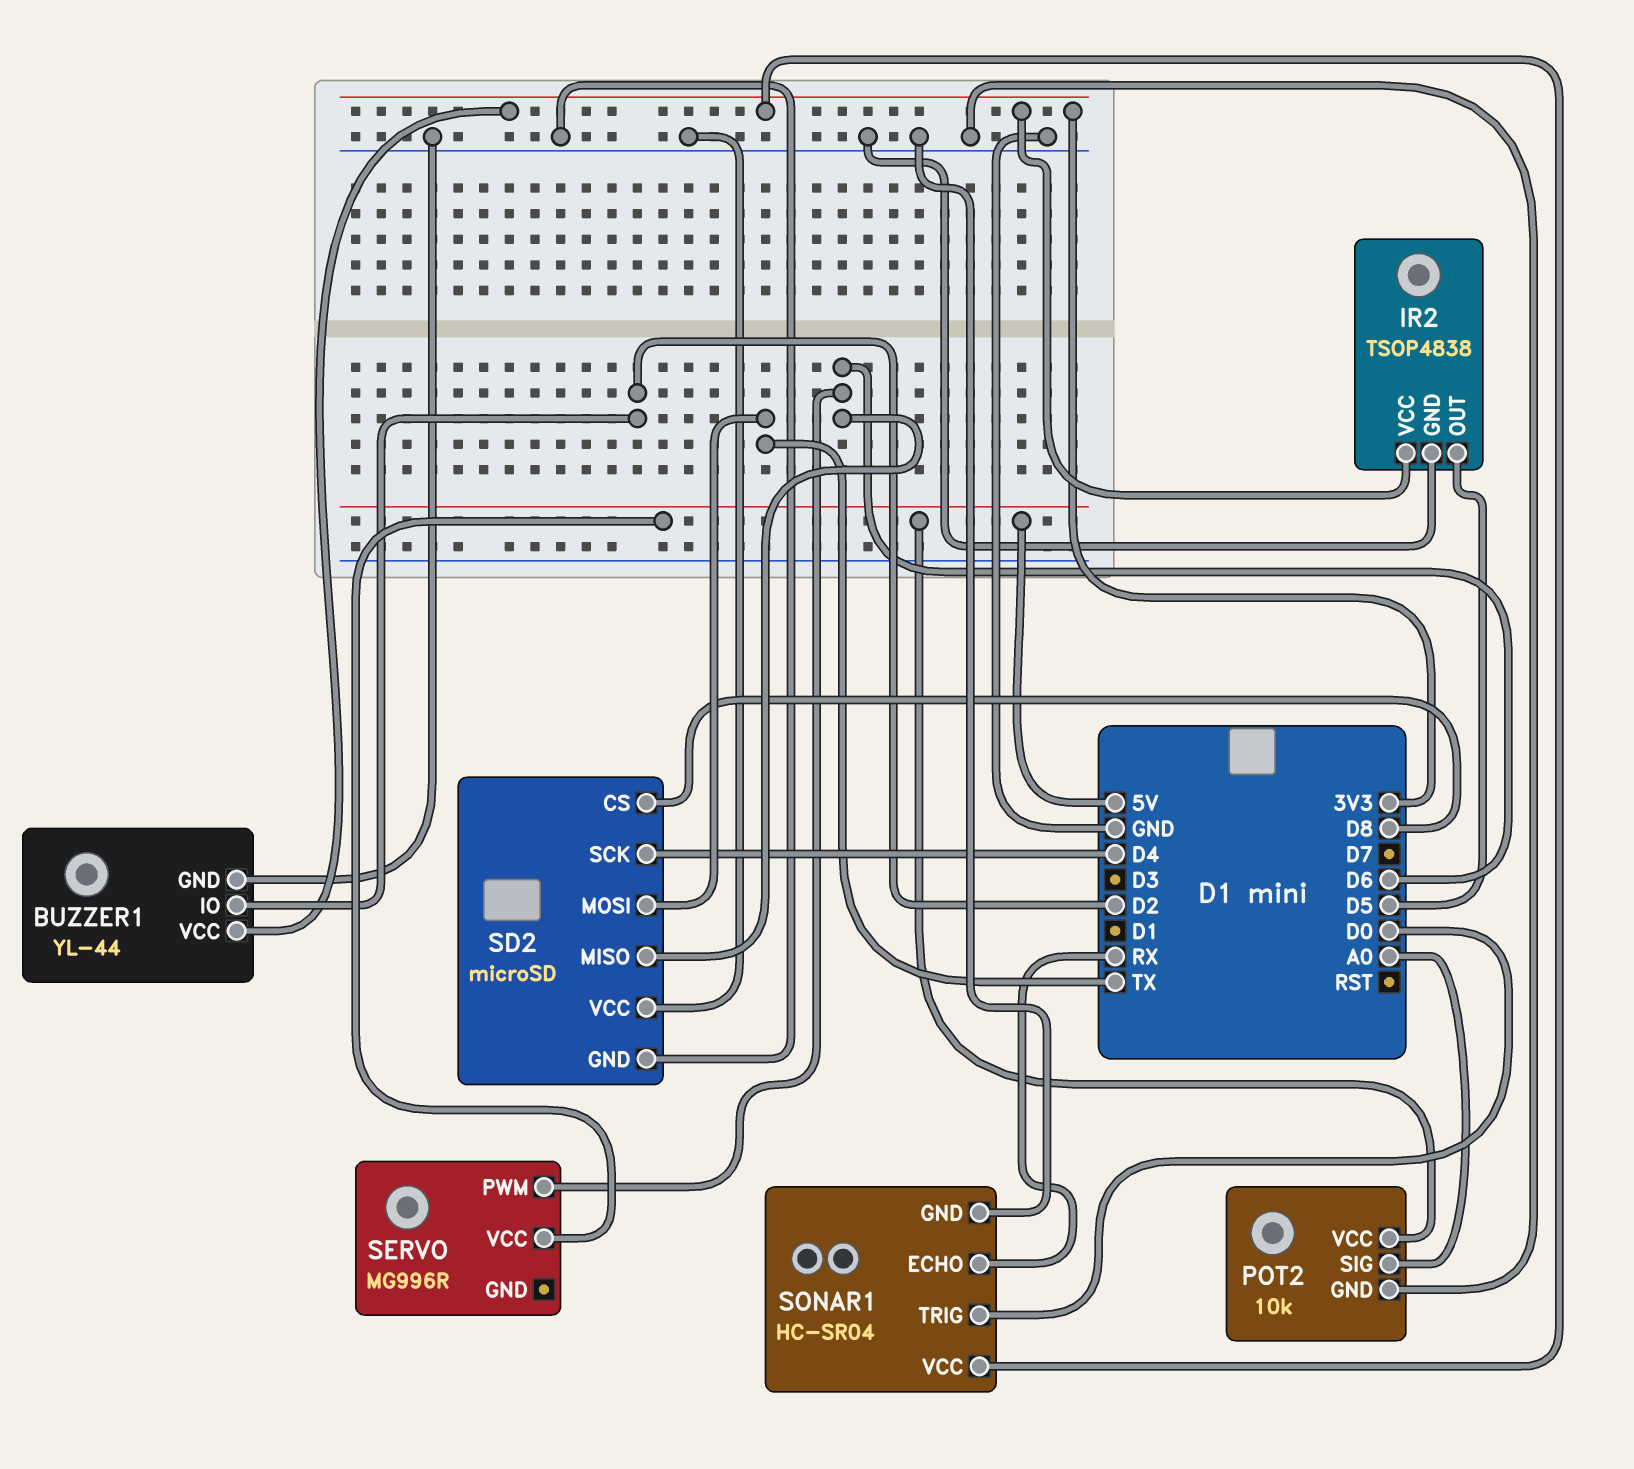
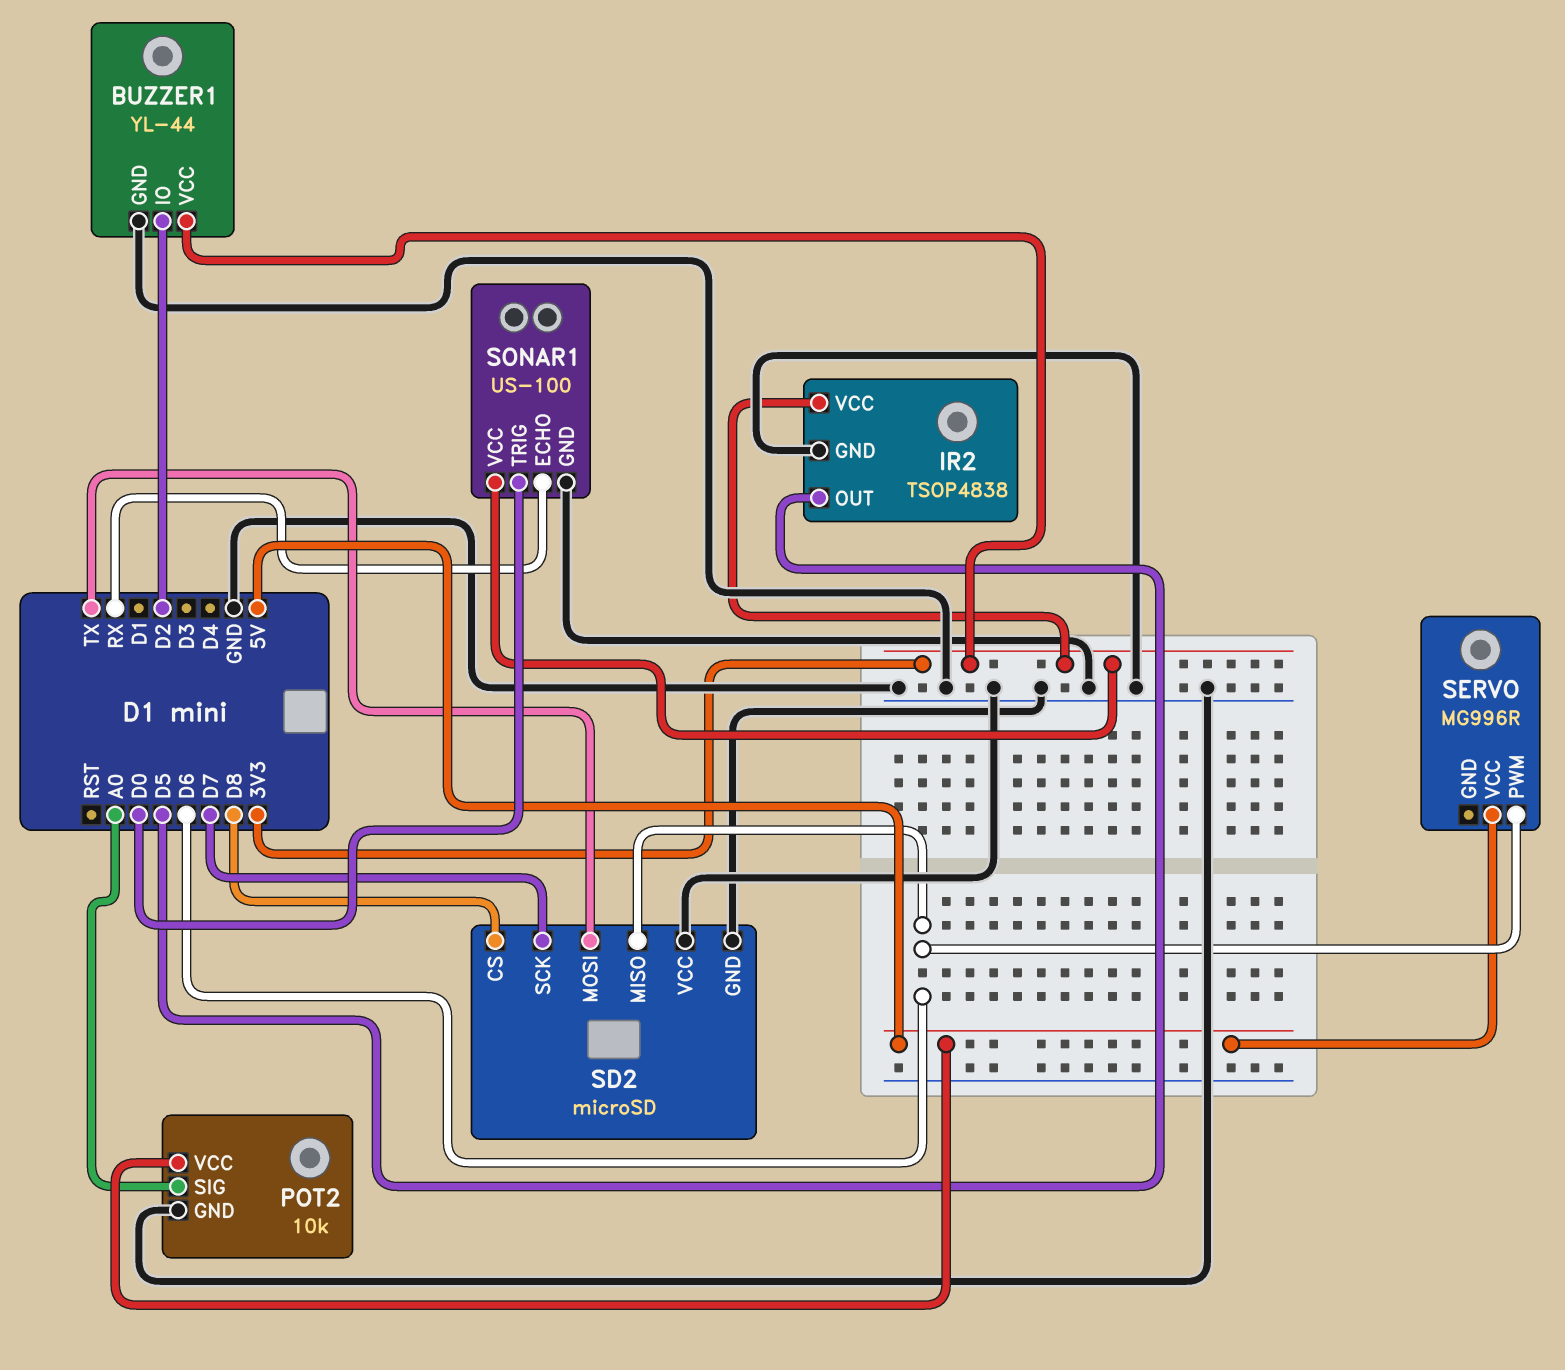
SD2 pin SCK: D4 -> D7
SONAR1: HC-SR04 -> US-100

